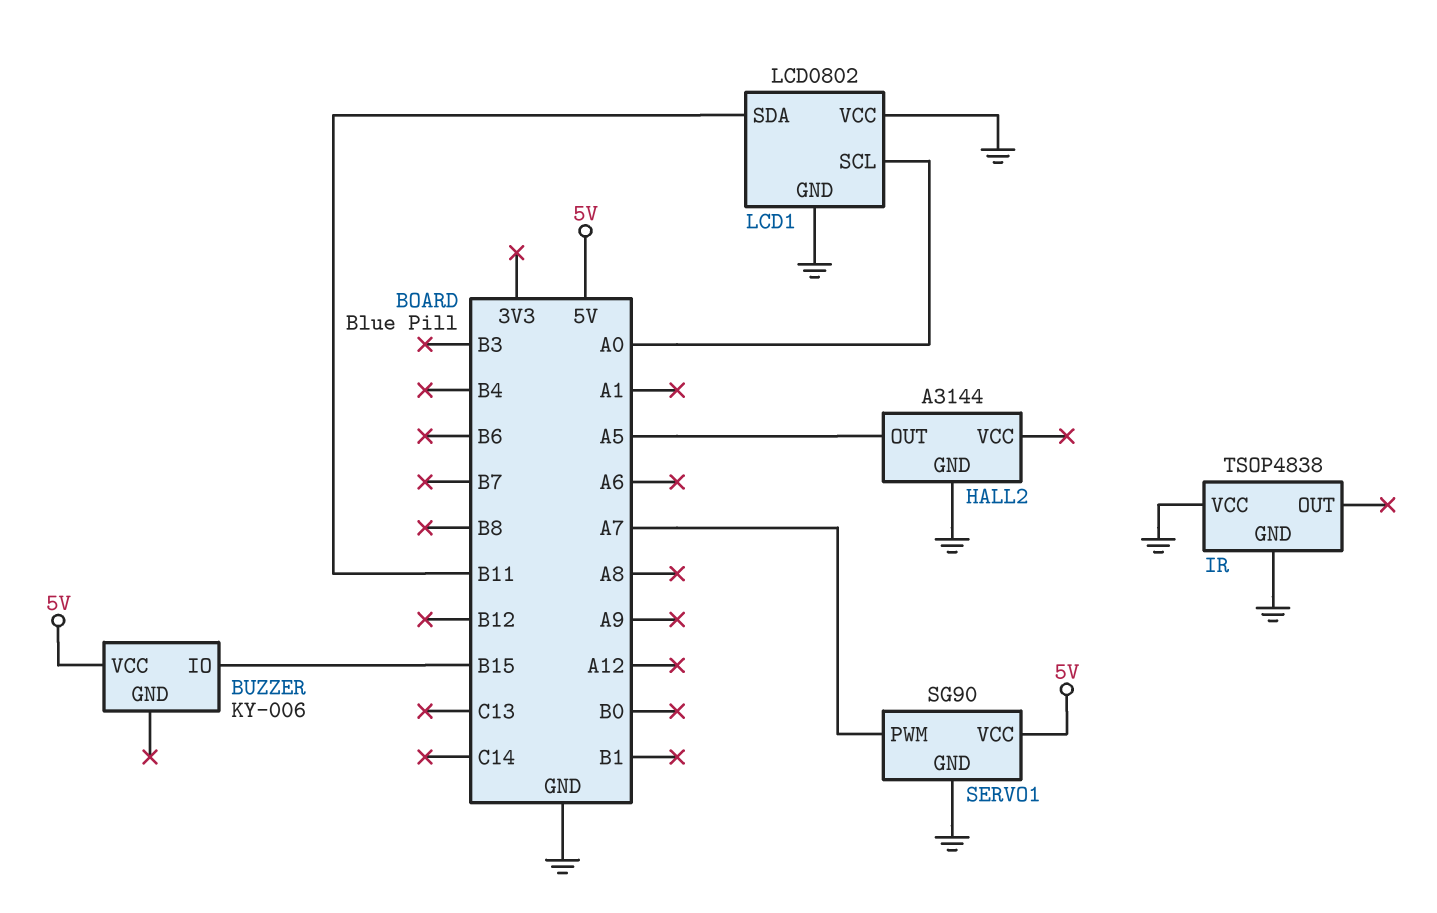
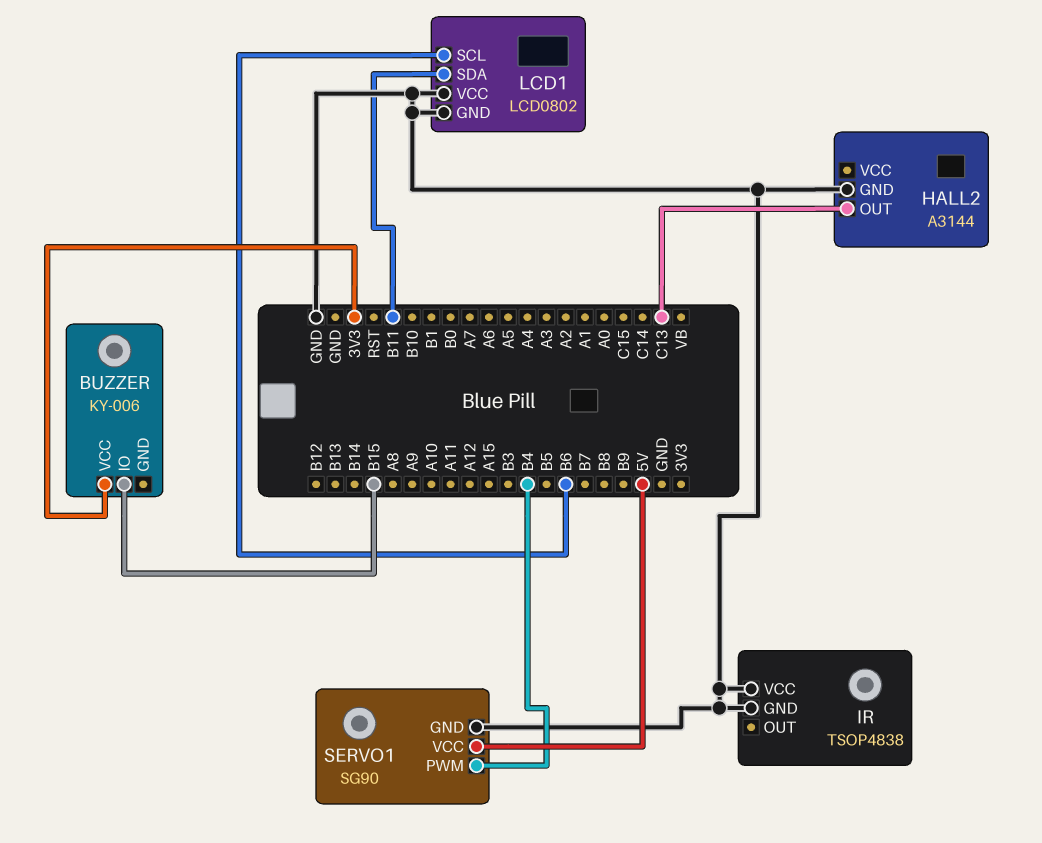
BUZZER pin VCC: 5V -> 3V3
HALL2 pin OUT: A5 -> C13
LCD1 pin SCL: A0 -> B6
SERVO1 pin PWM: A7 -> B4

